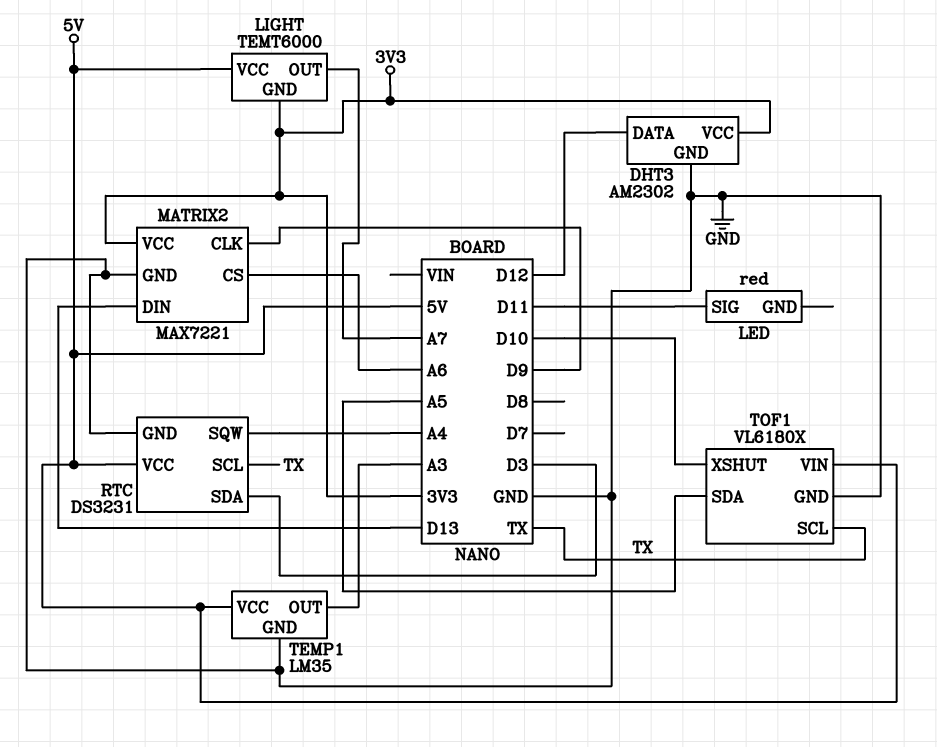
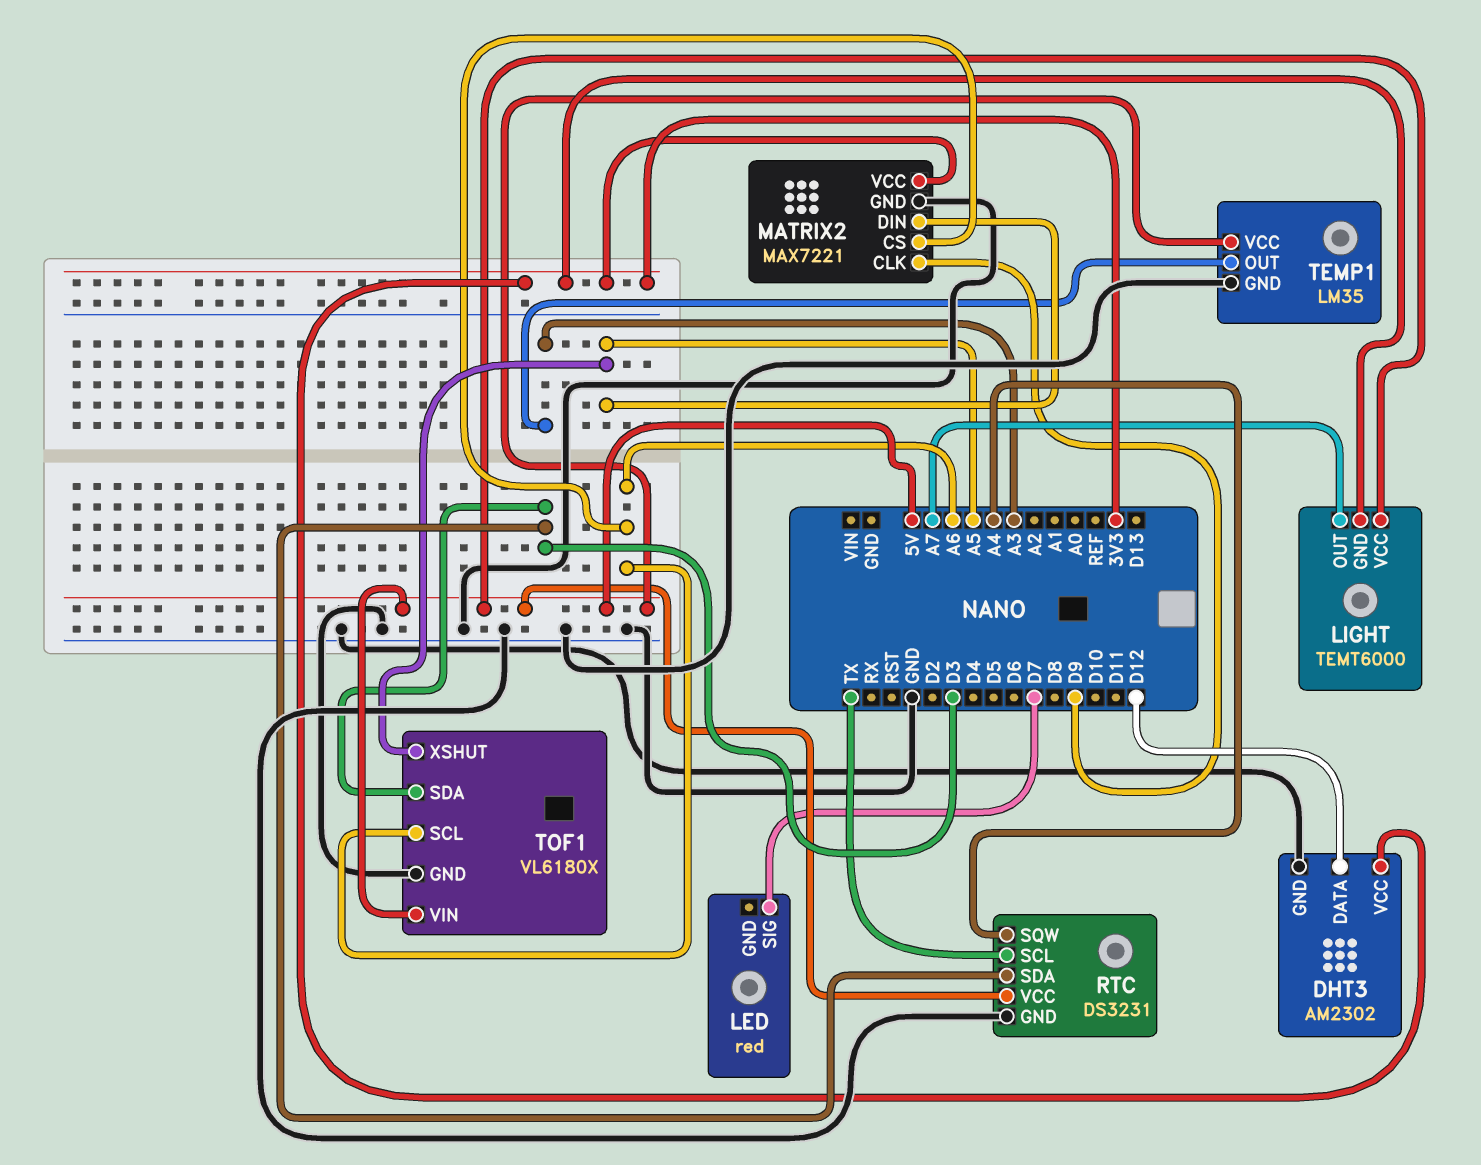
LED pin SIG: D11 -> D7
MATRIX2 pin DIN: D13 -> A5
TOF1 pin SCL: TX -> A6
TOF1 pin SDA: A5 -> D3
TOF1 pin XSHUT: D10 -> A5

